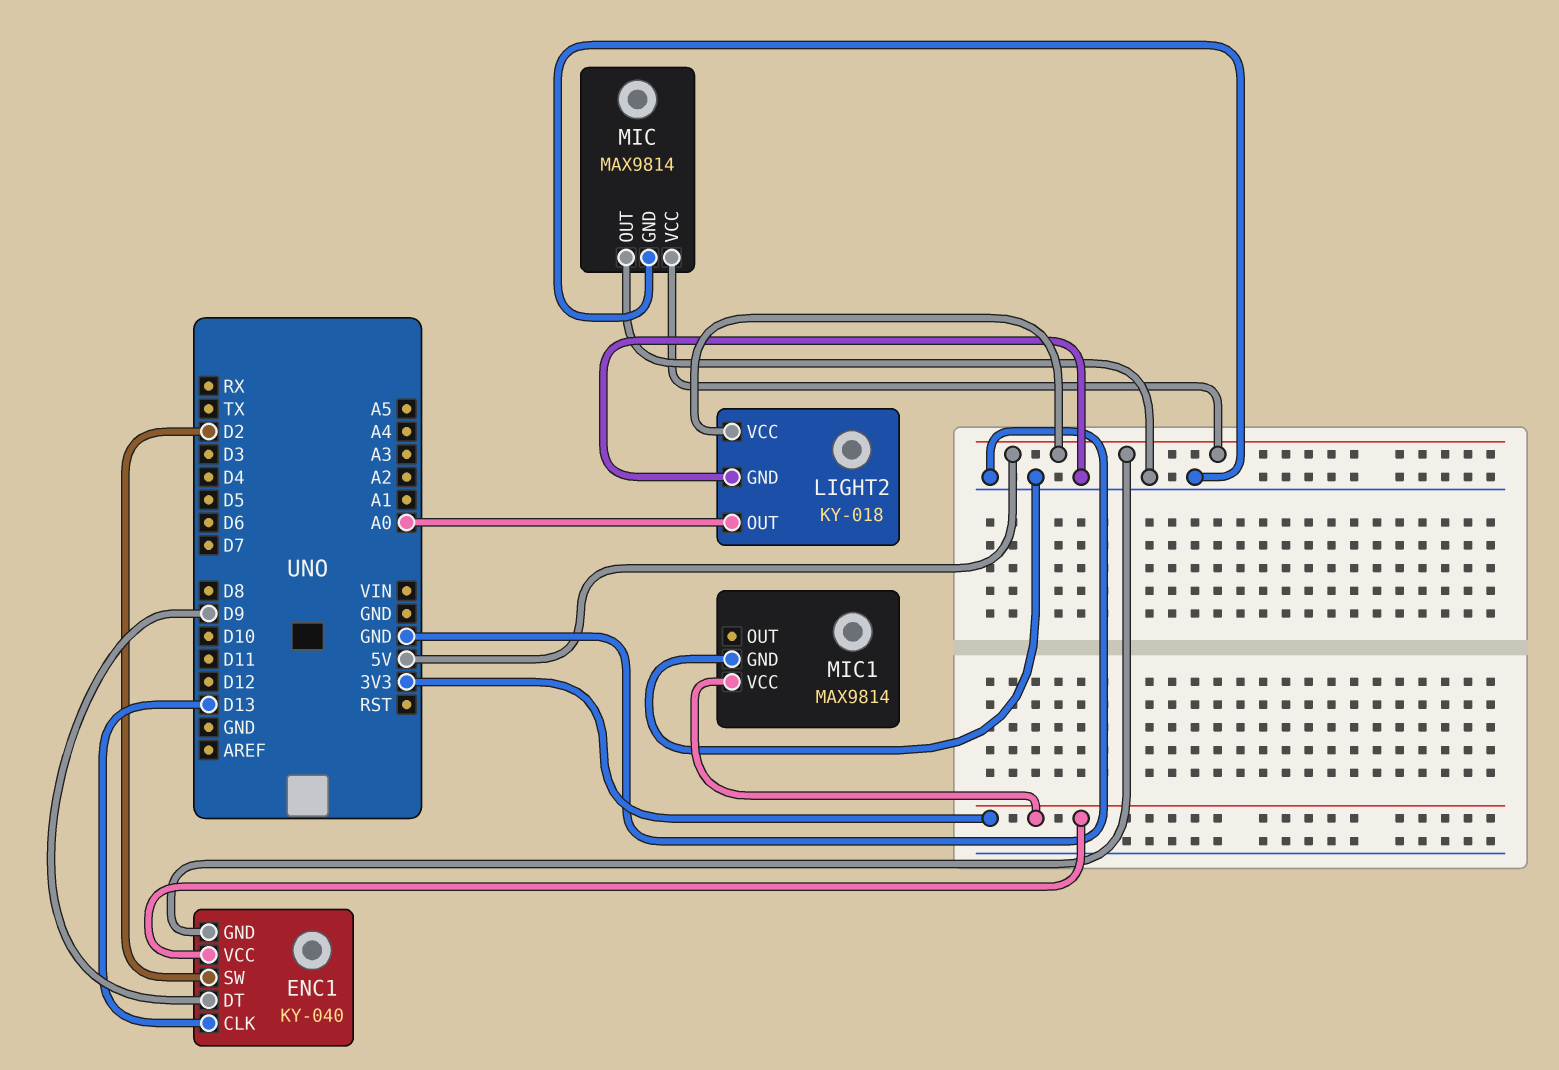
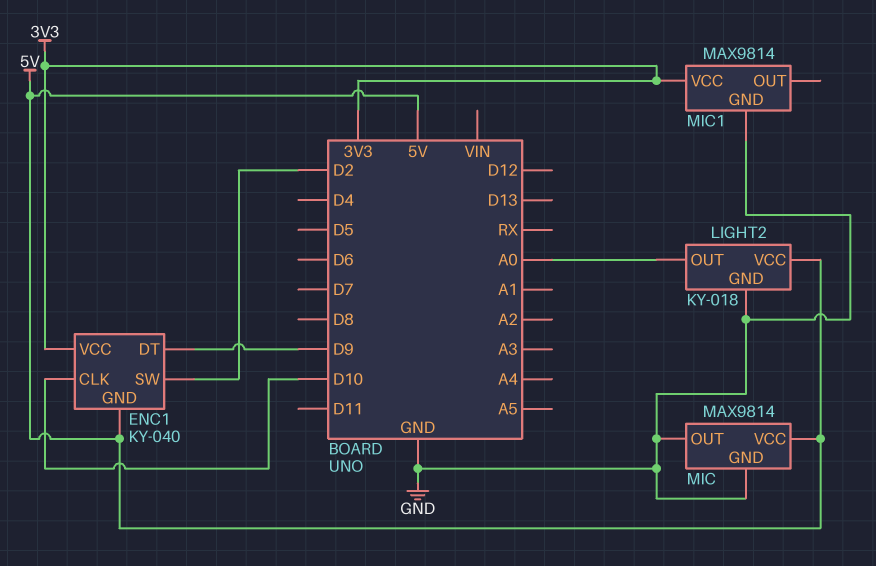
ENC1 pin CLK: D13 -> D10

